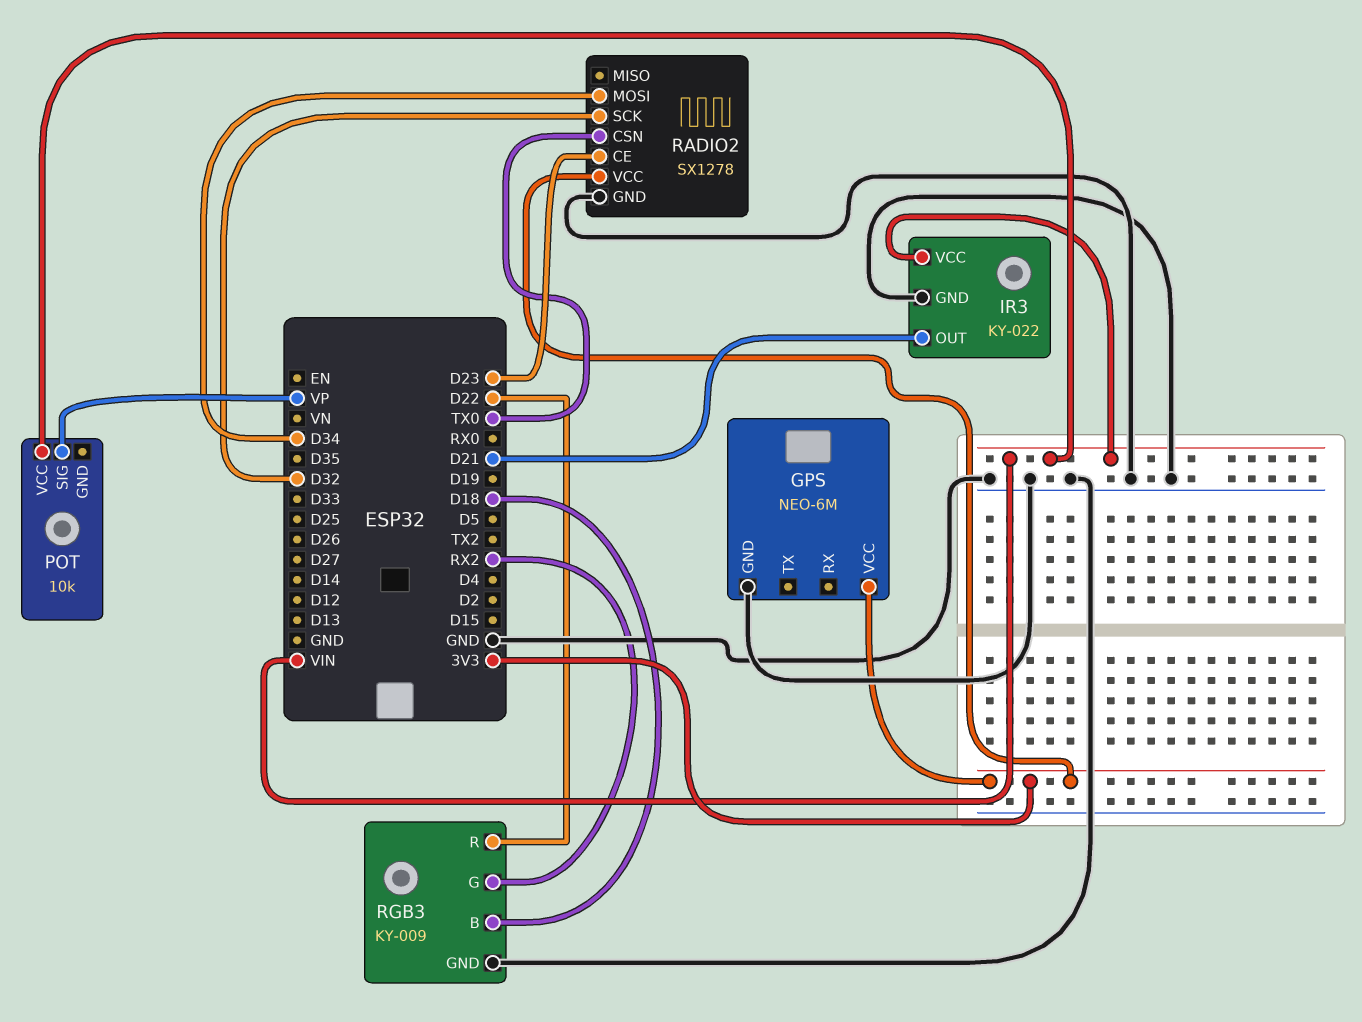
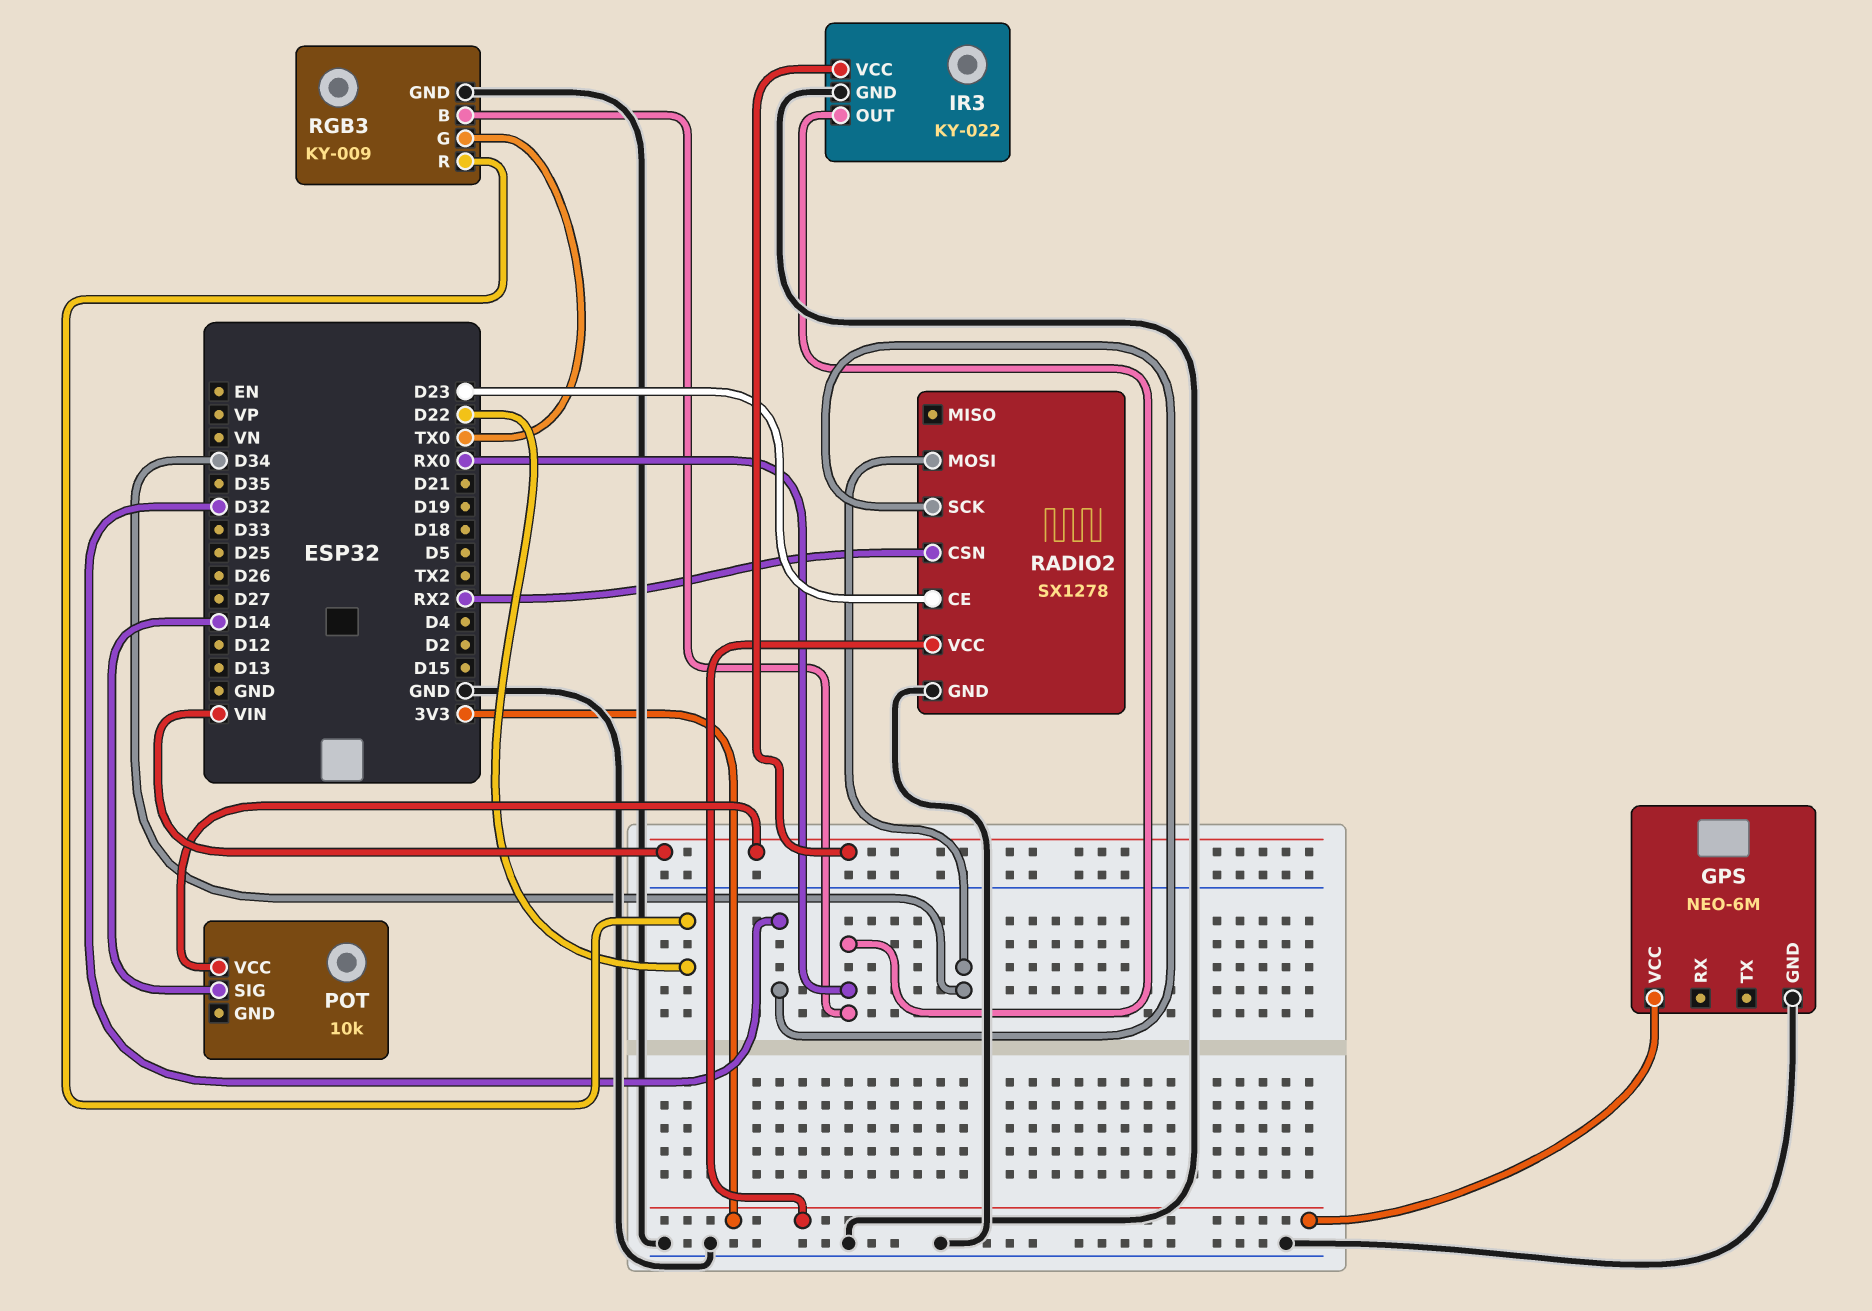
IR3 pin OUT: D21 -> RX0
POT pin SIG: VP -> D14
RADIO2 pin CSN: TX0 -> RX2
RGB3 pin B: D18 -> RX0
RGB3 pin G: RX2 -> TX0

